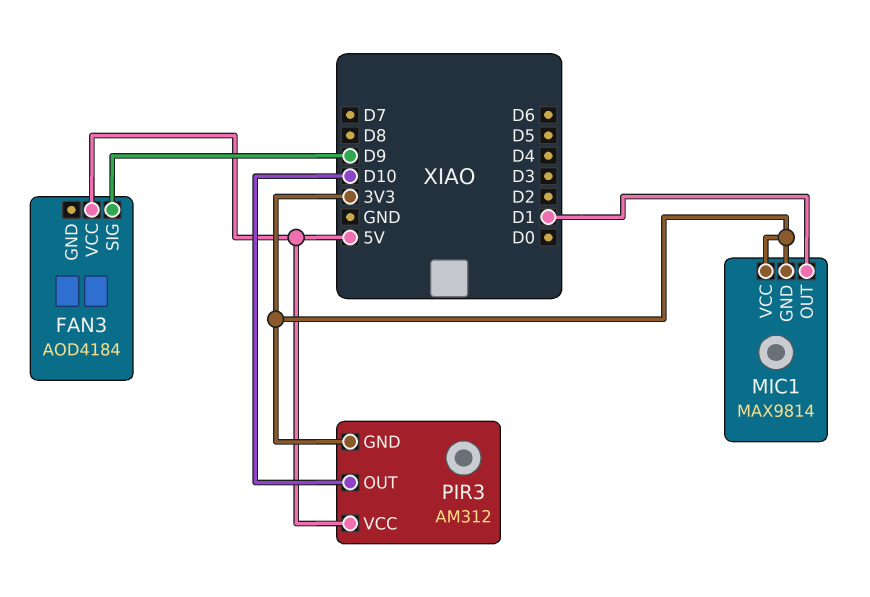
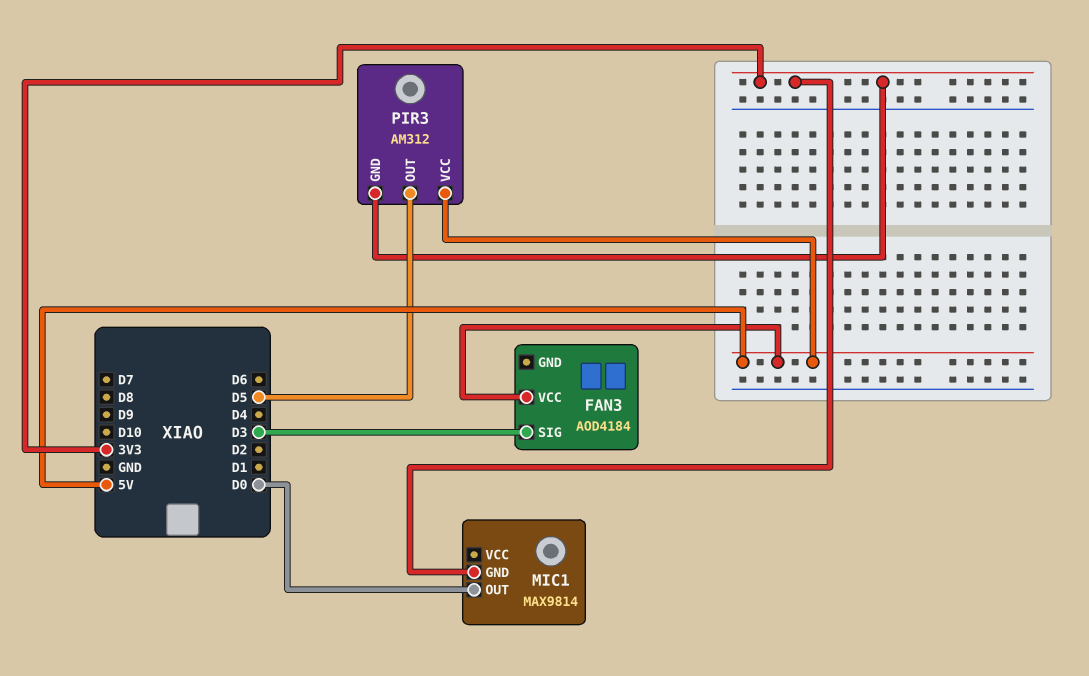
FAN3 pin SIG: D9 -> D3
MIC1 pin OUT: D1 -> D0
MIC1 pin VCC: 3V3 -> none
PIR3 pin OUT: D10 -> D5

